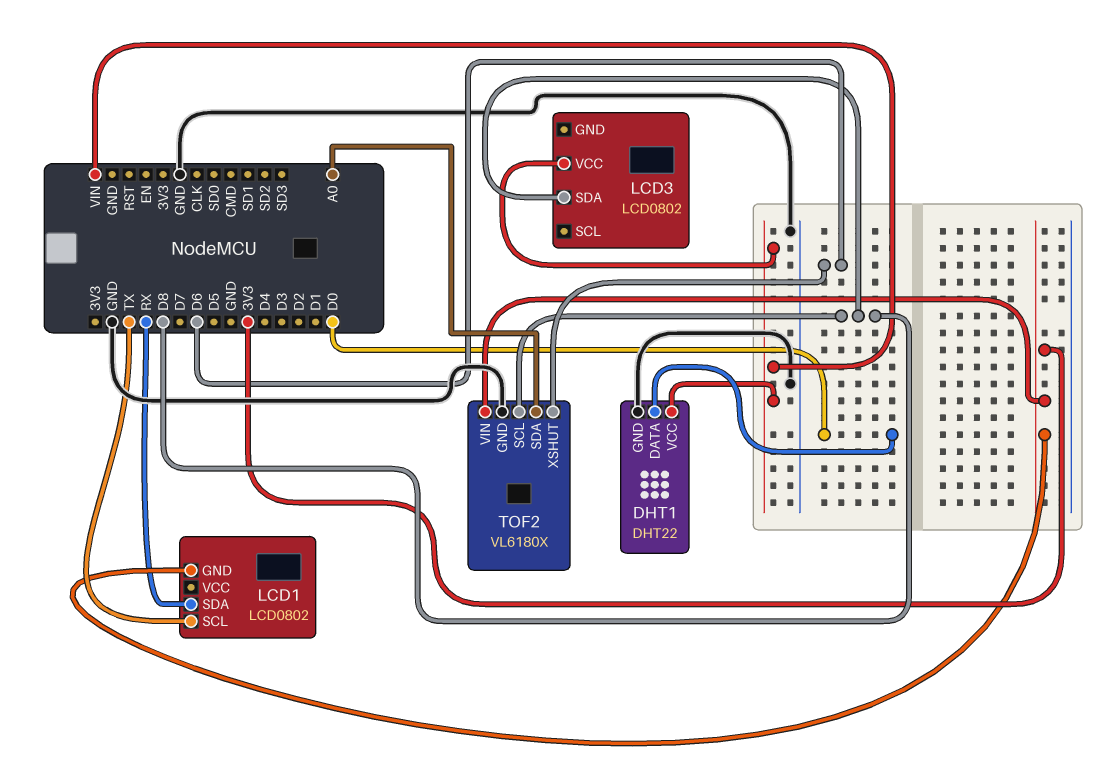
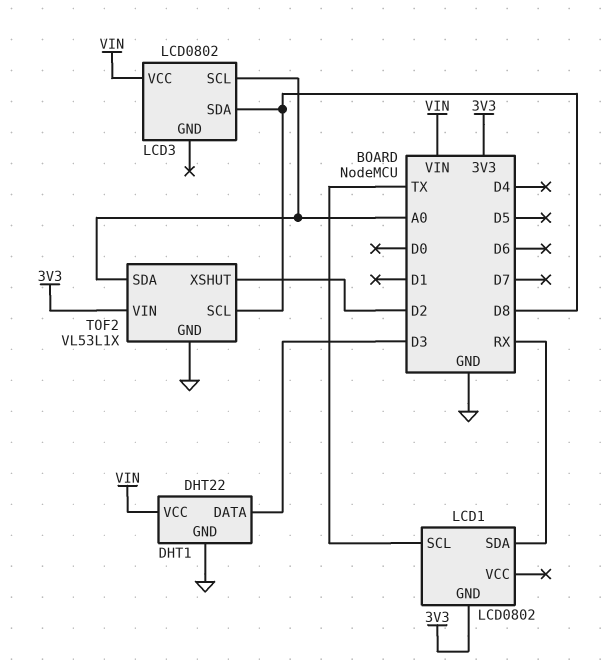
DHT1 pin DATA: D0 -> D3
LCD3 pin SCL: none -> A0
TOF2: VL6180X -> VL53L1X
TOF2 pin XSHUT: D6 -> D2

